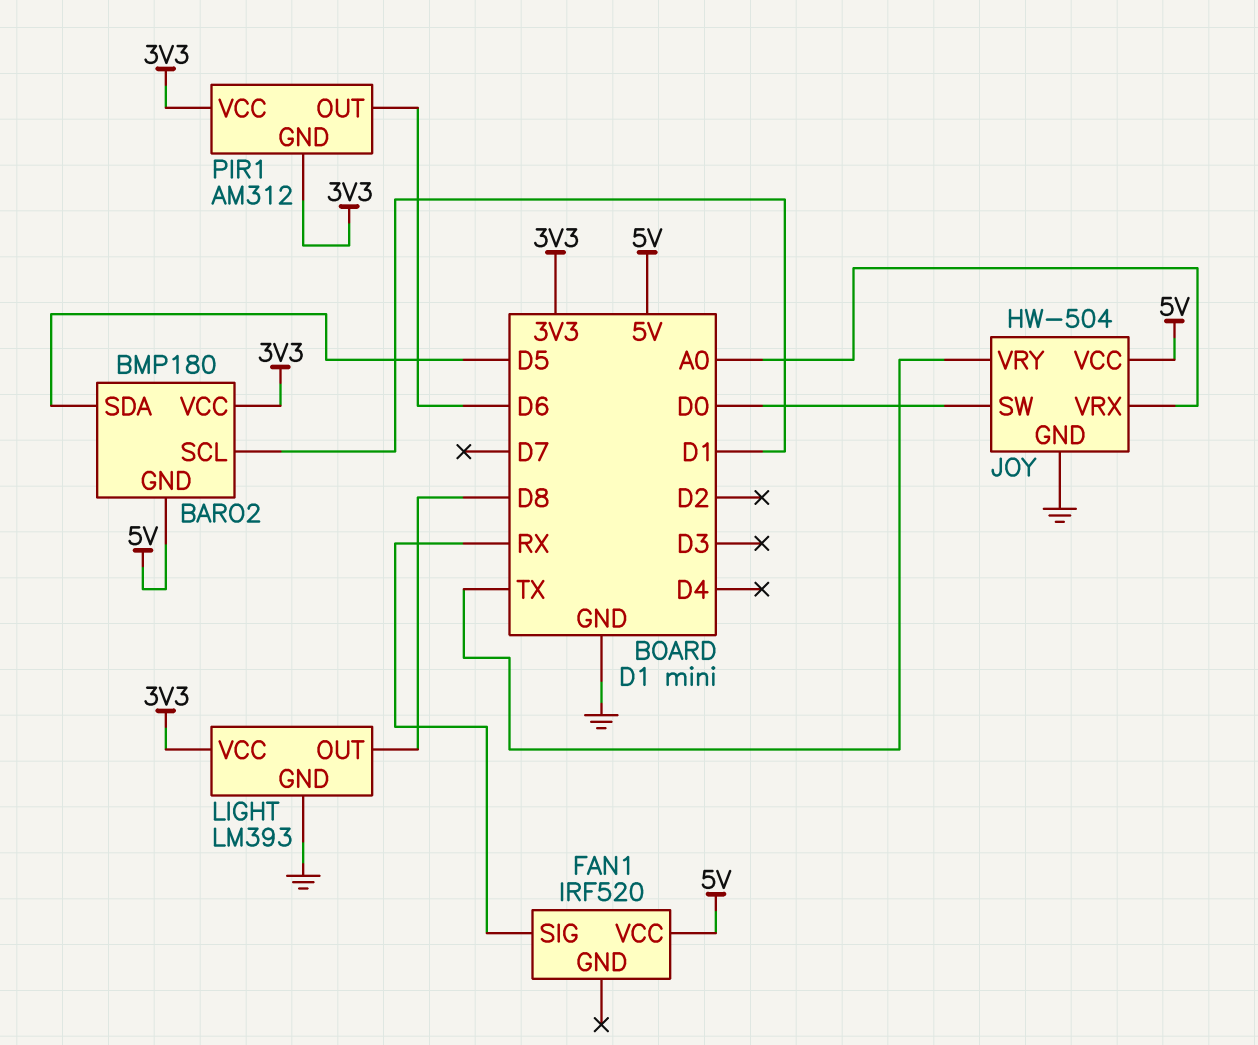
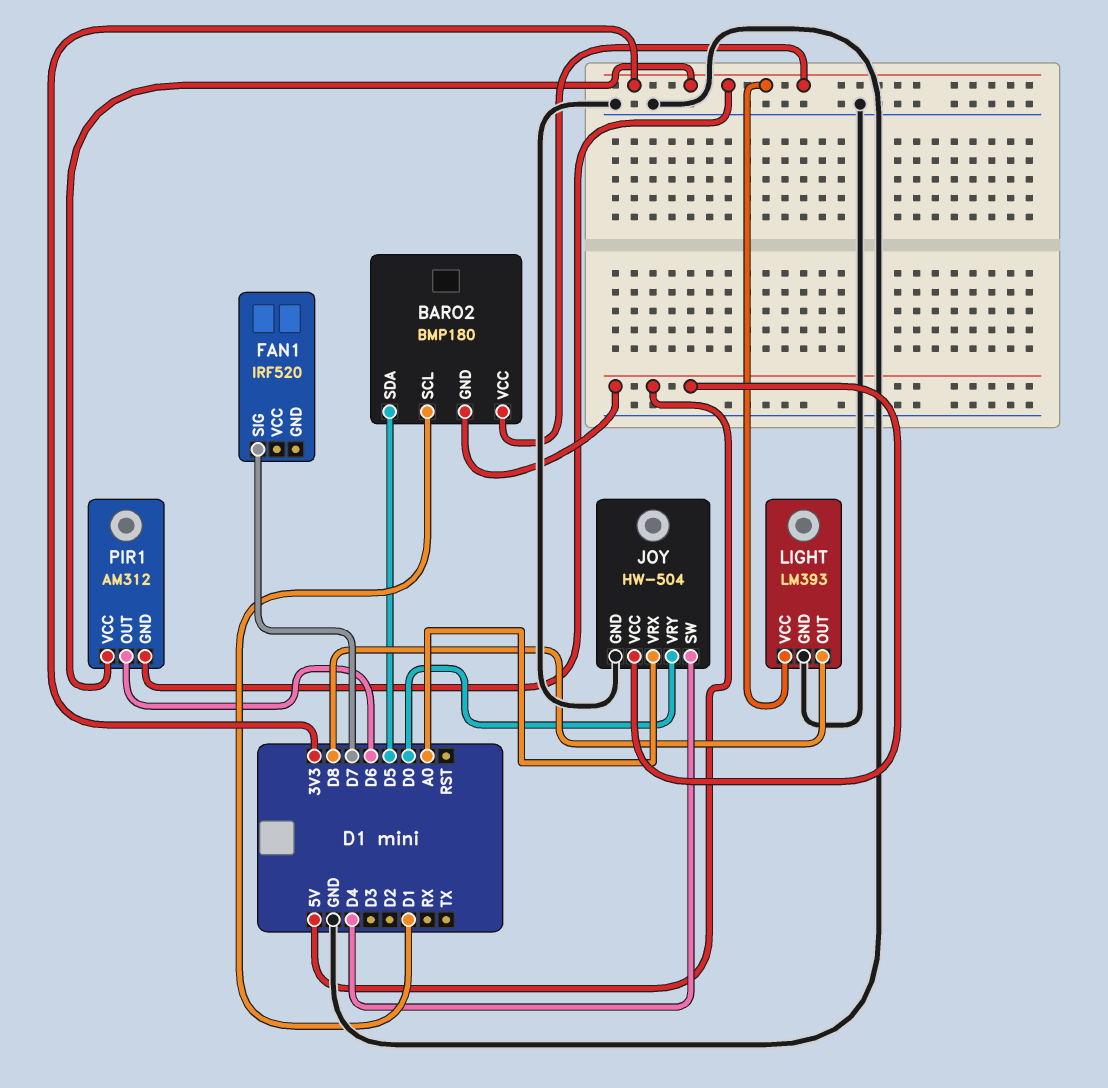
FAN1 pin SIG: RX -> D7
FAN1 pin VCC: 5V -> none
JOY pin SW: D0 -> D4
JOY pin VRY: TX -> D0

